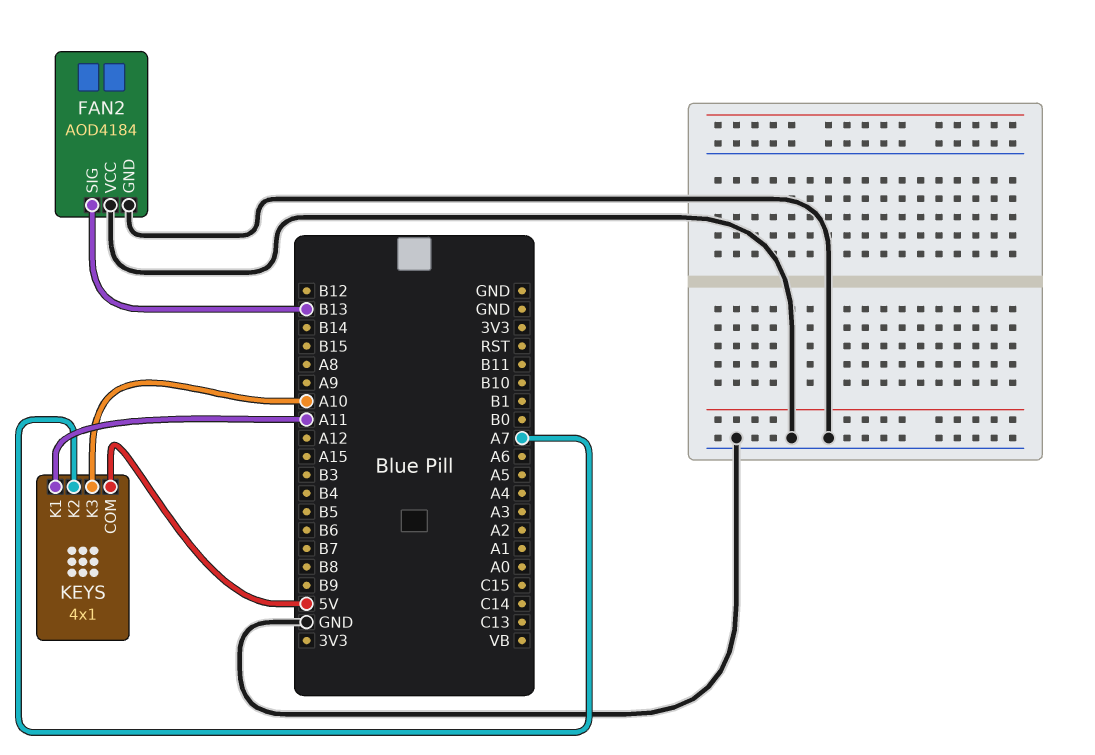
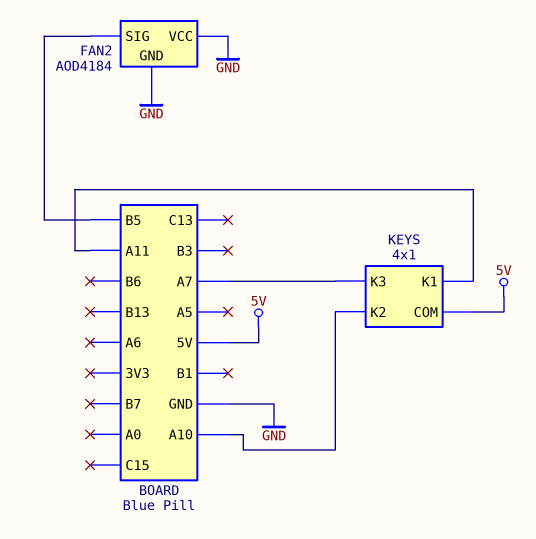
FAN2 pin SIG: B13 -> B5
KEYS pin K2: A7 -> A10
KEYS pin K3: A10 -> A7

